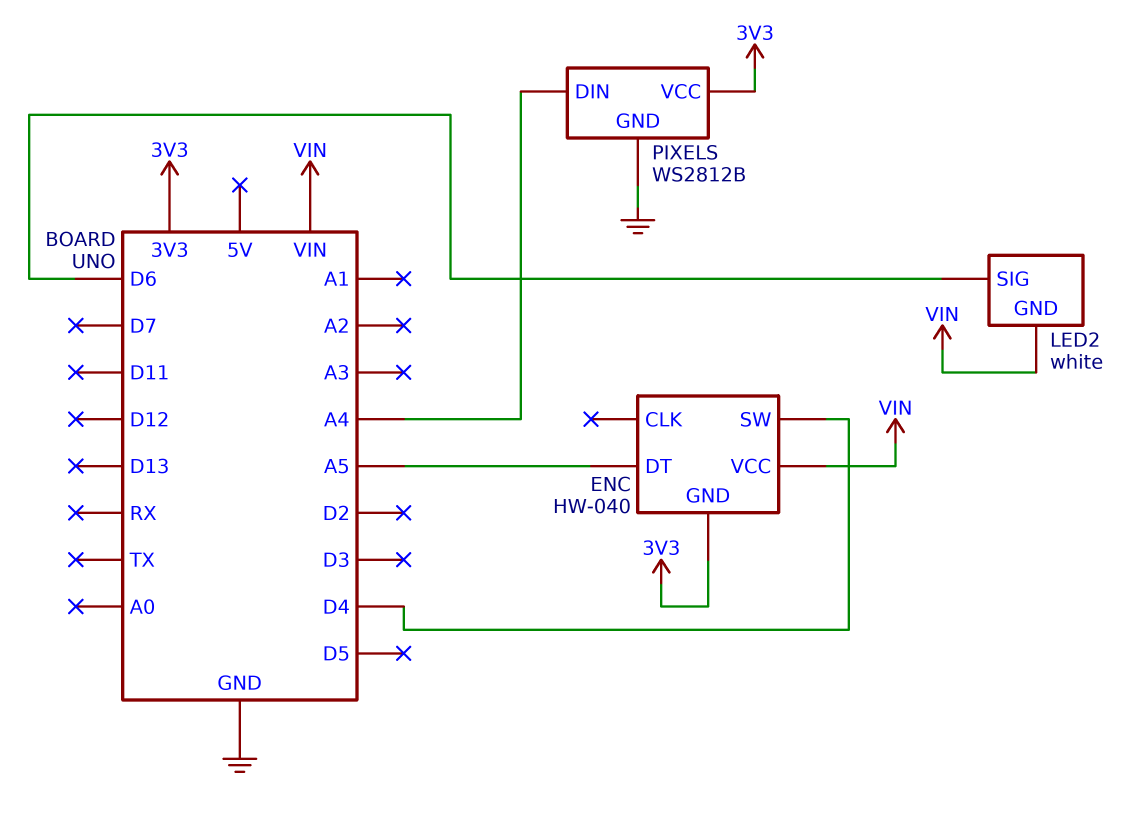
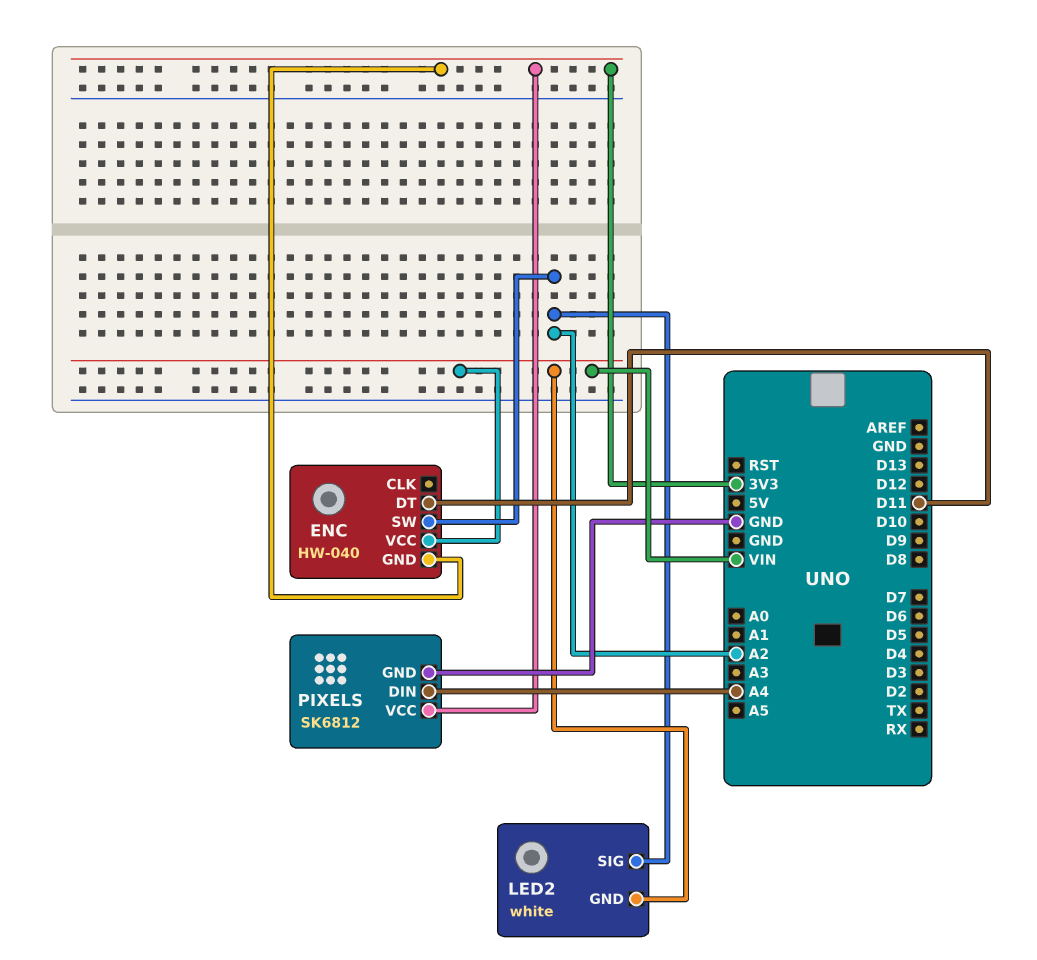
ENC pin DT: A5 -> D11
ENC pin SW: D4 -> A2
LED2 pin SIG: D6 -> A2
PIXELS: WS2812B -> SK6812

